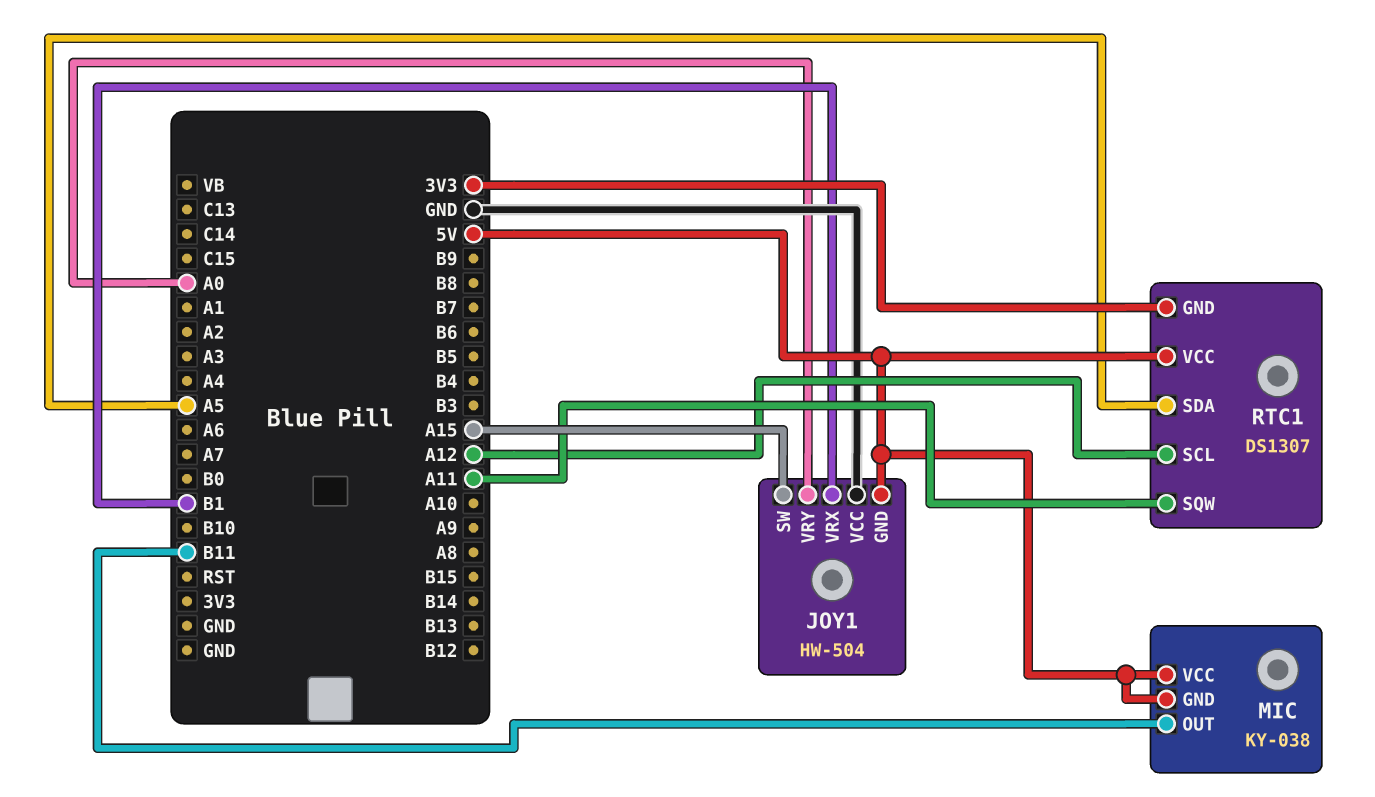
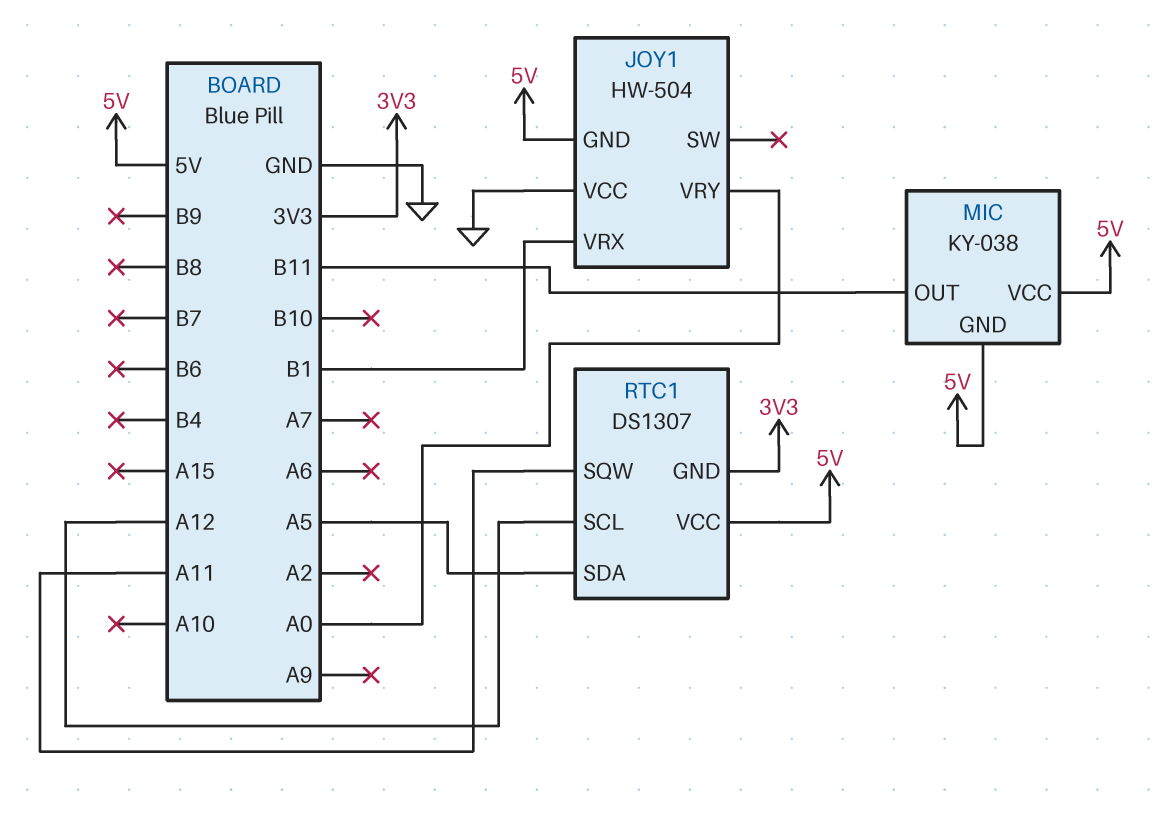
JOY1 pin SW: A15 -> none

